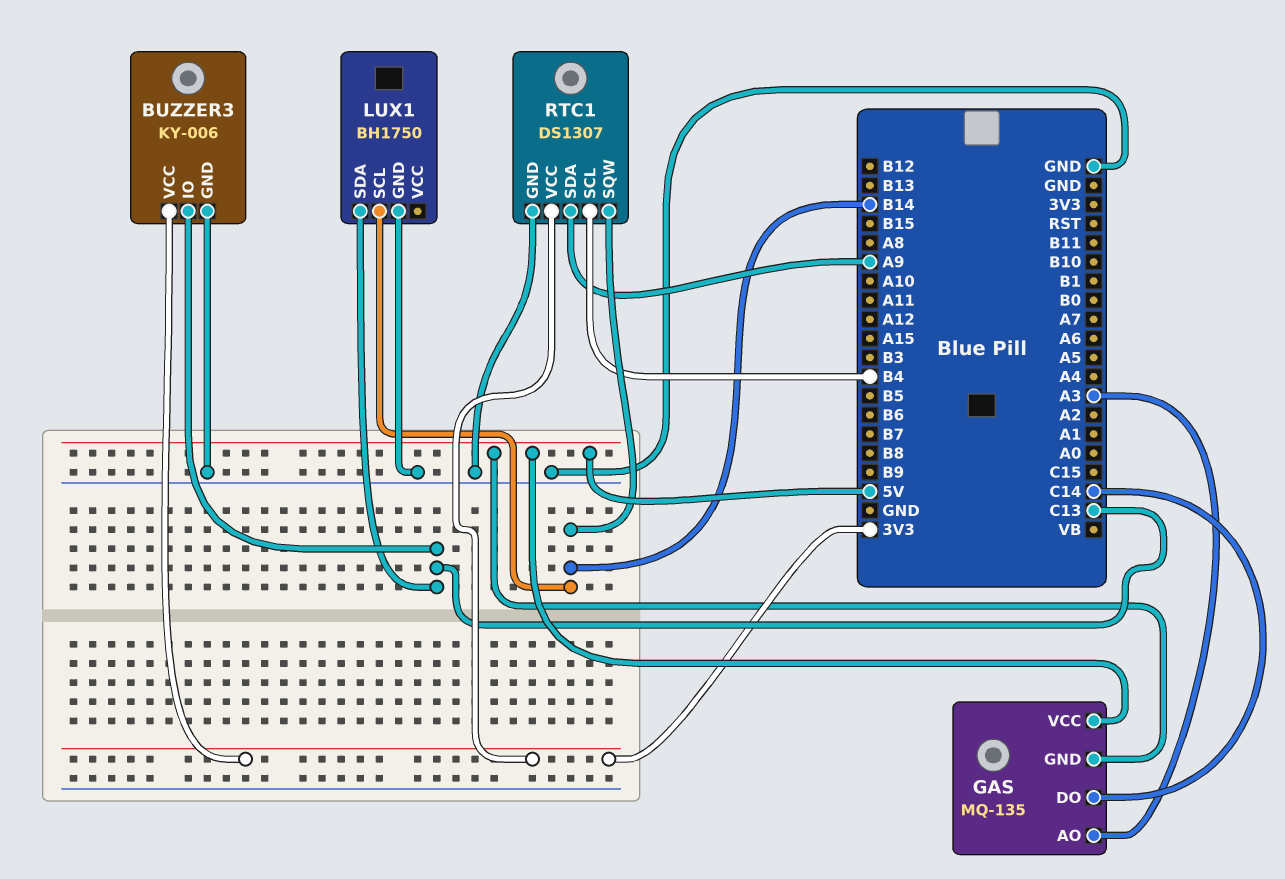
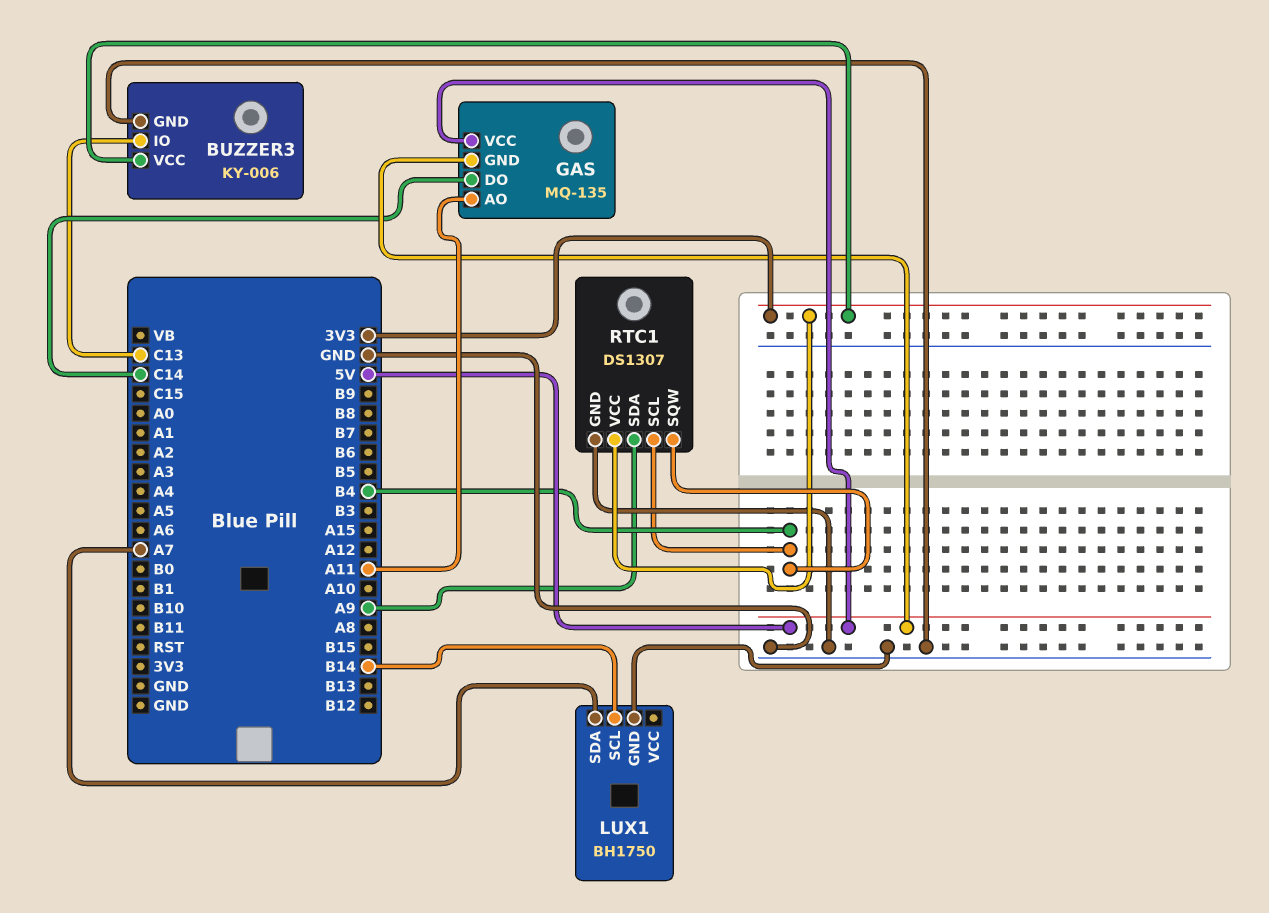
GAS pin AO: A3 -> A11
LUX1 pin SDA: C13 -> A7
RTC1 pin SQW: B14 -> B4

